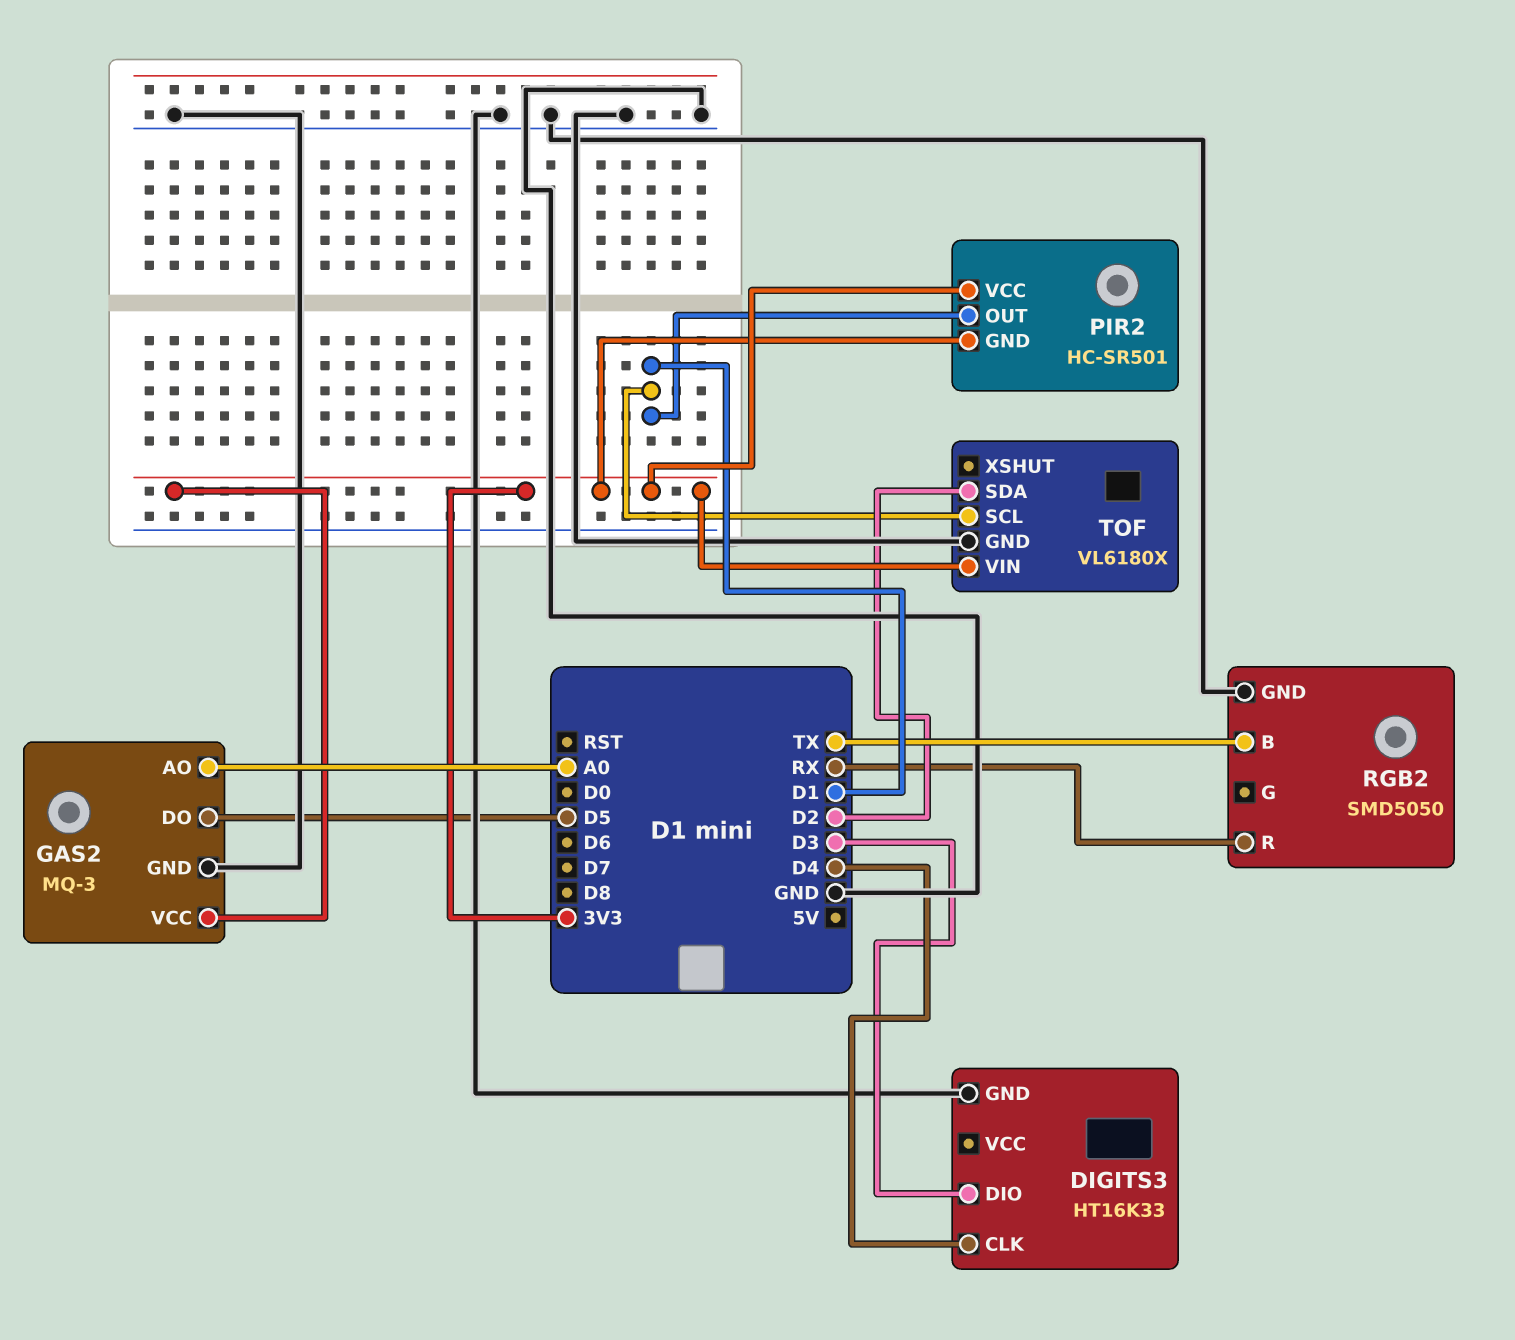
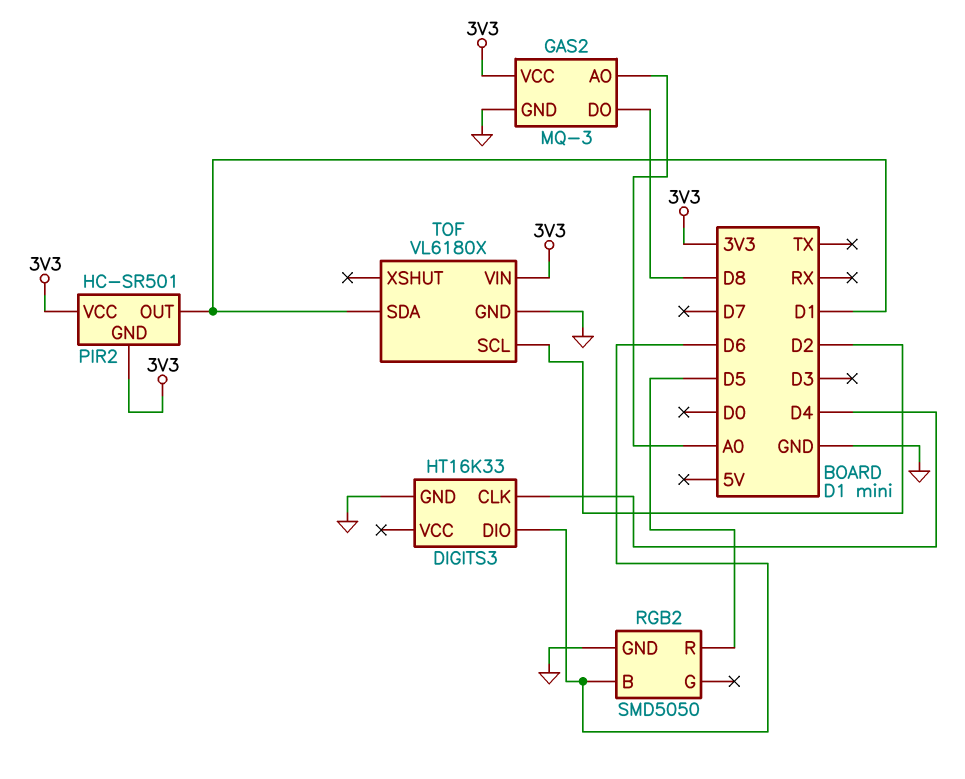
DIGITS3 pin DIO: D3 -> D6
GAS2 pin DO: D5 -> D8
RGB2 pin B: TX -> D6
RGB2 pin R: RX -> D5
TOF pin SCL: D1 -> D2
TOF pin SDA: D2 -> D1

